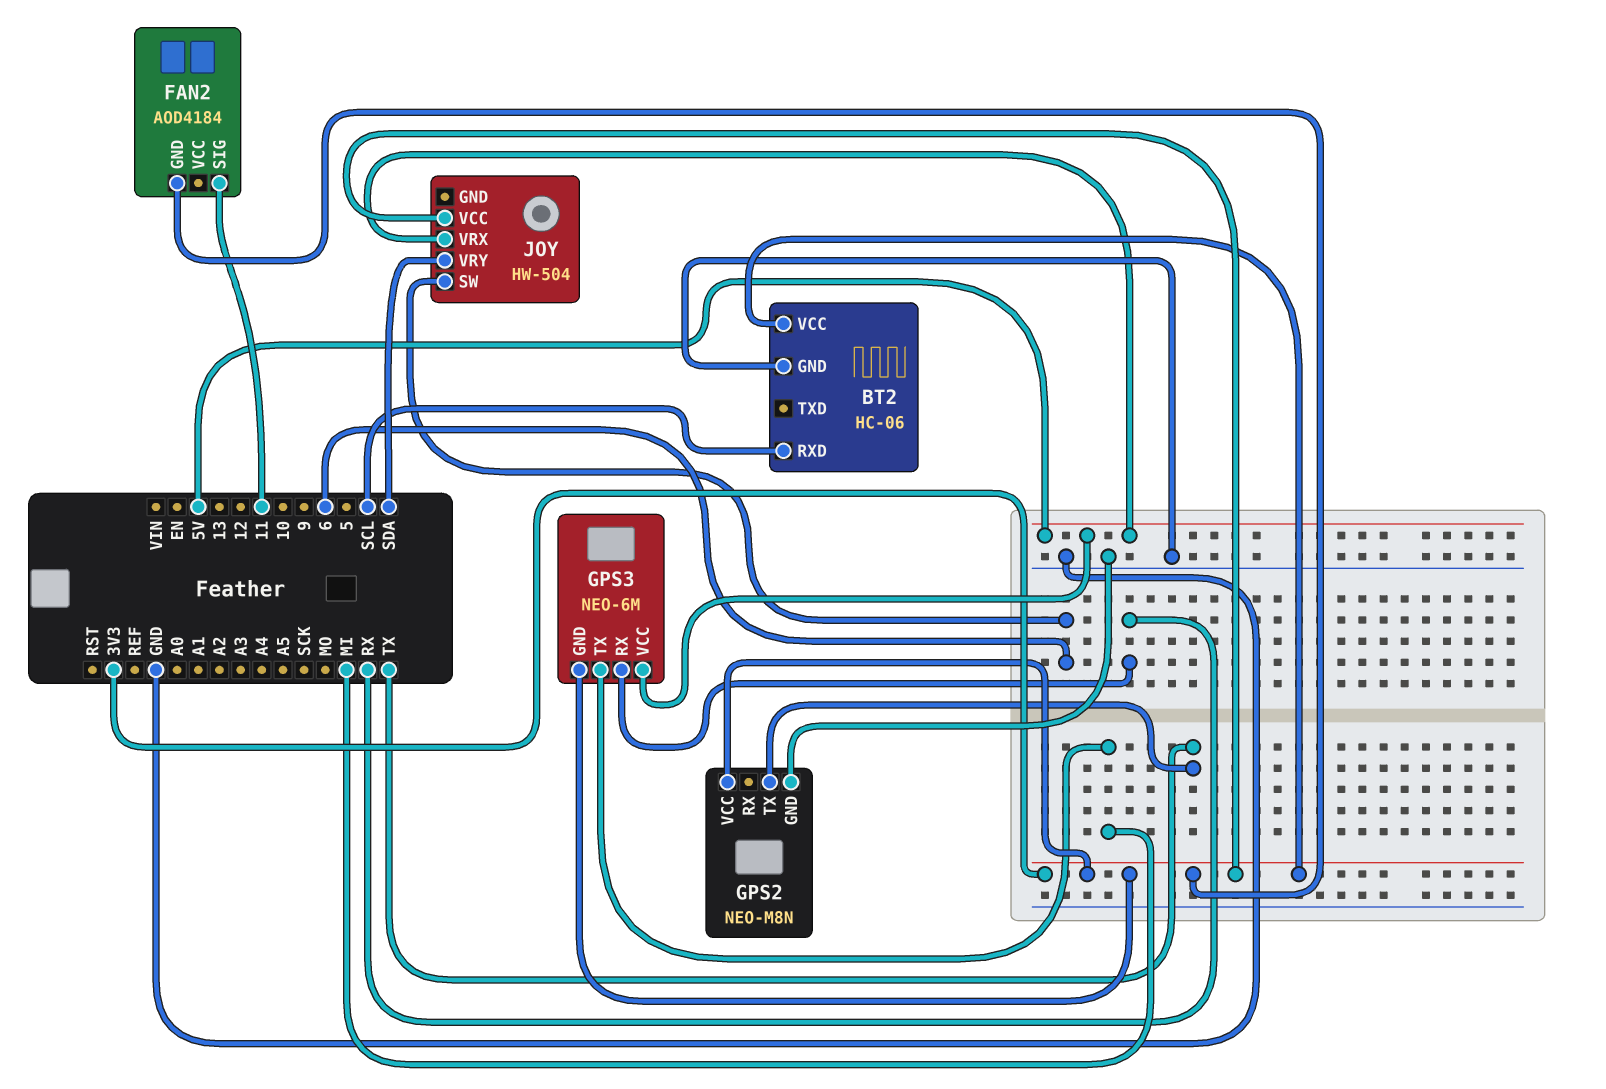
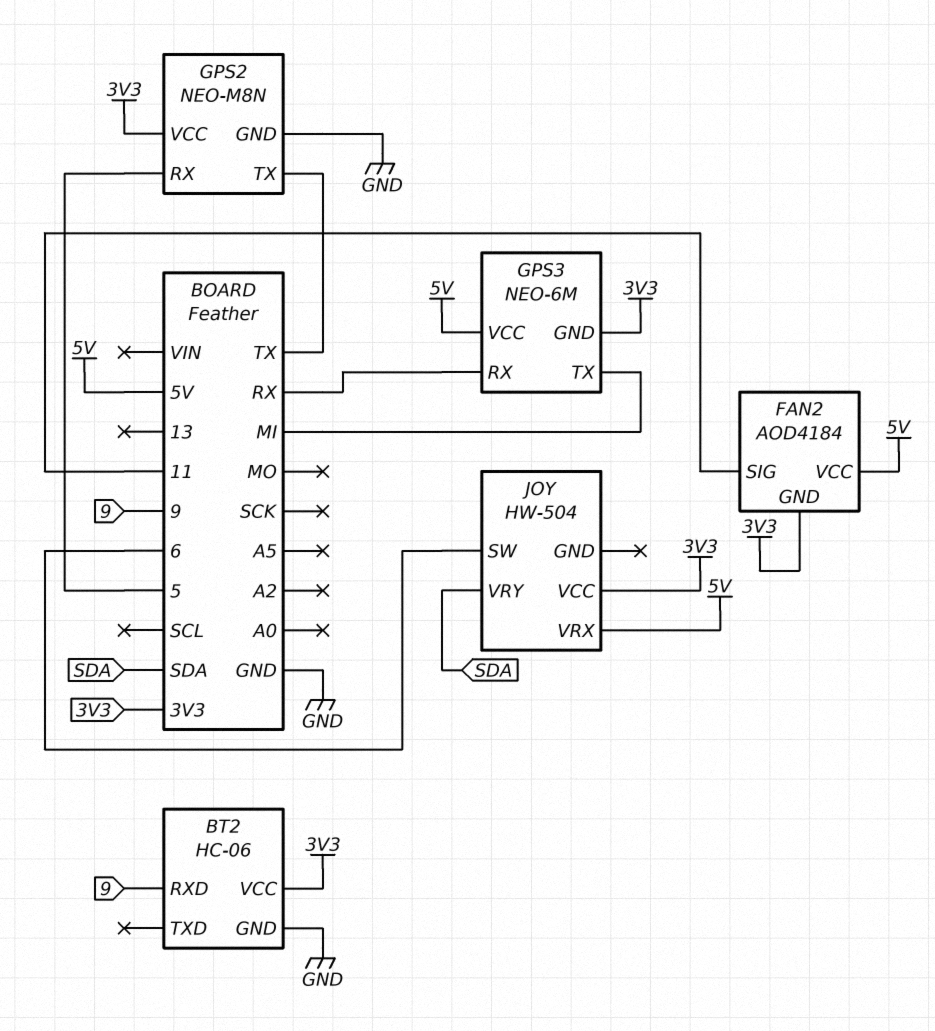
BT2 pin RXD: SCL -> 9
FAN2 pin VCC: none -> 5V
GPS2 pin RX: none -> 5

